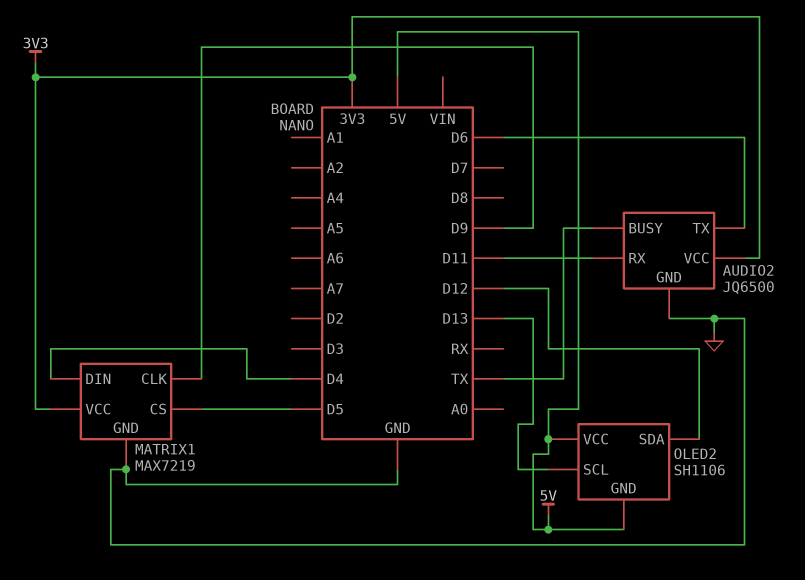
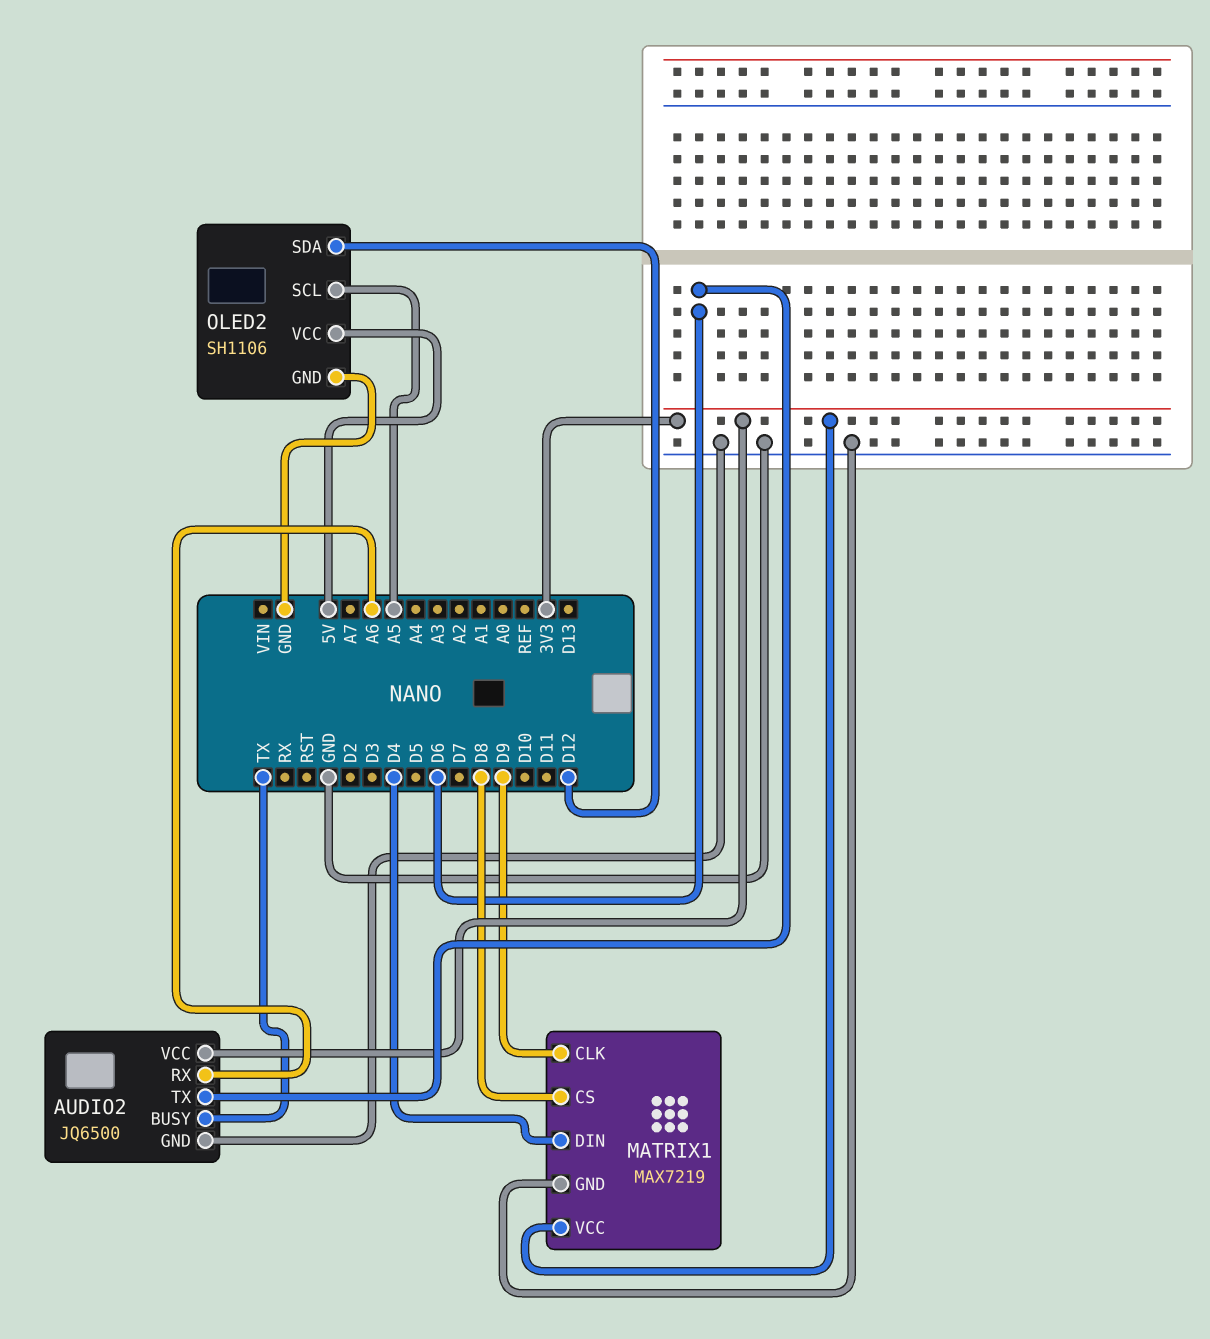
AUDIO2 pin RX: D11 -> A6
MATRIX1 pin CS: D5 -> D8
OLED2 pin GND: 5V -> GND
OLED2 pin SCL: D13 -> A5

